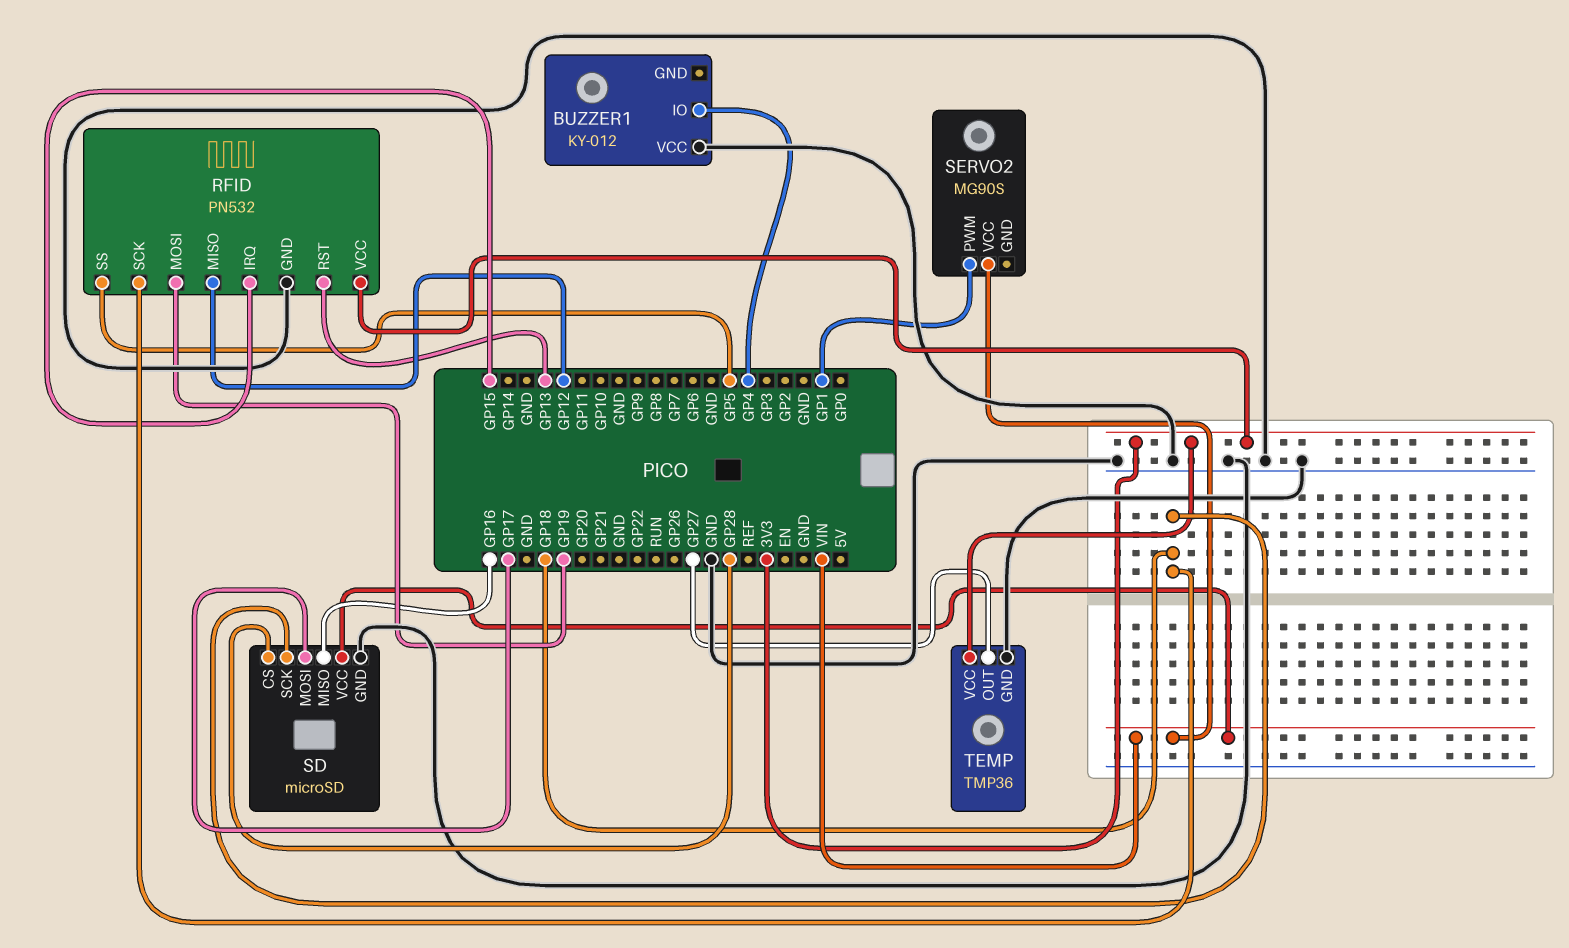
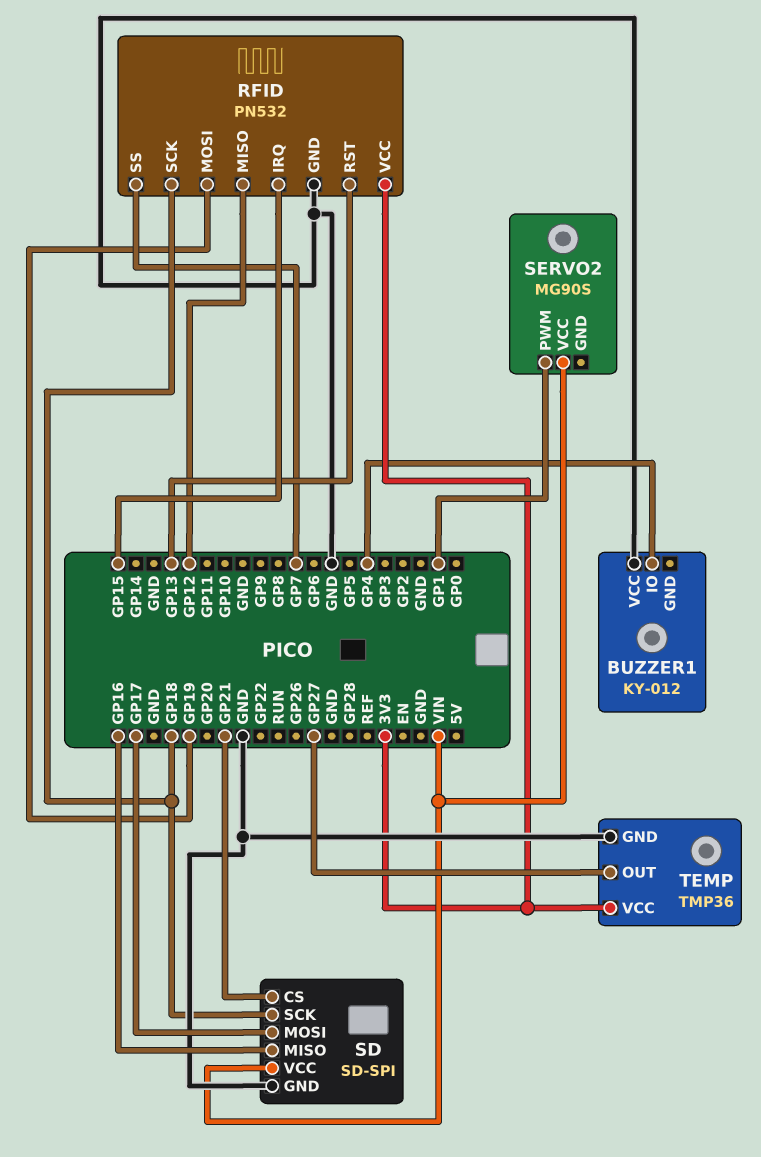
RFID pin SS: GP5 -> GP7
SD: microSD -> SD-SPI
SD pin CS: GP28 -> GP21

